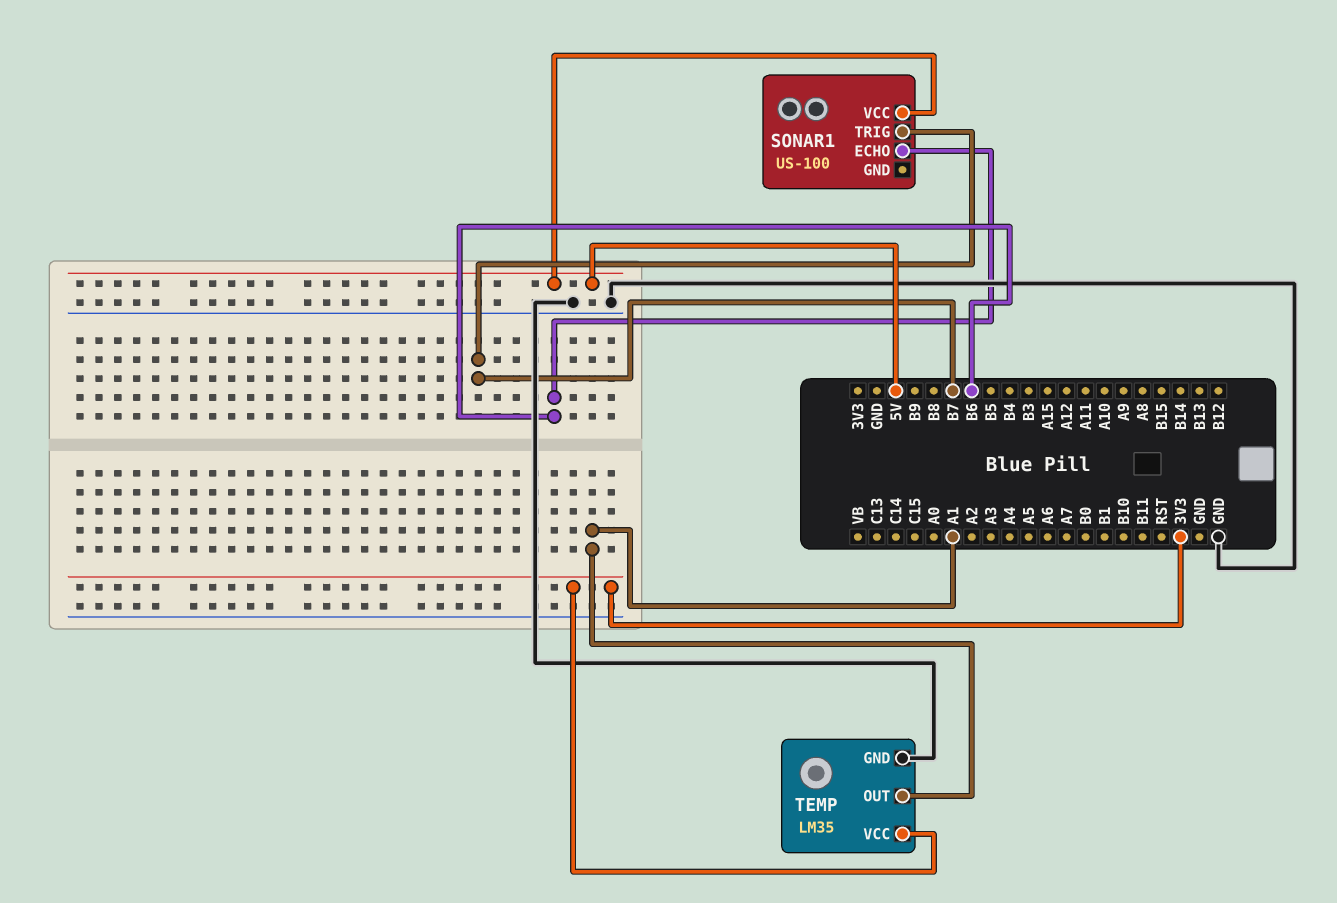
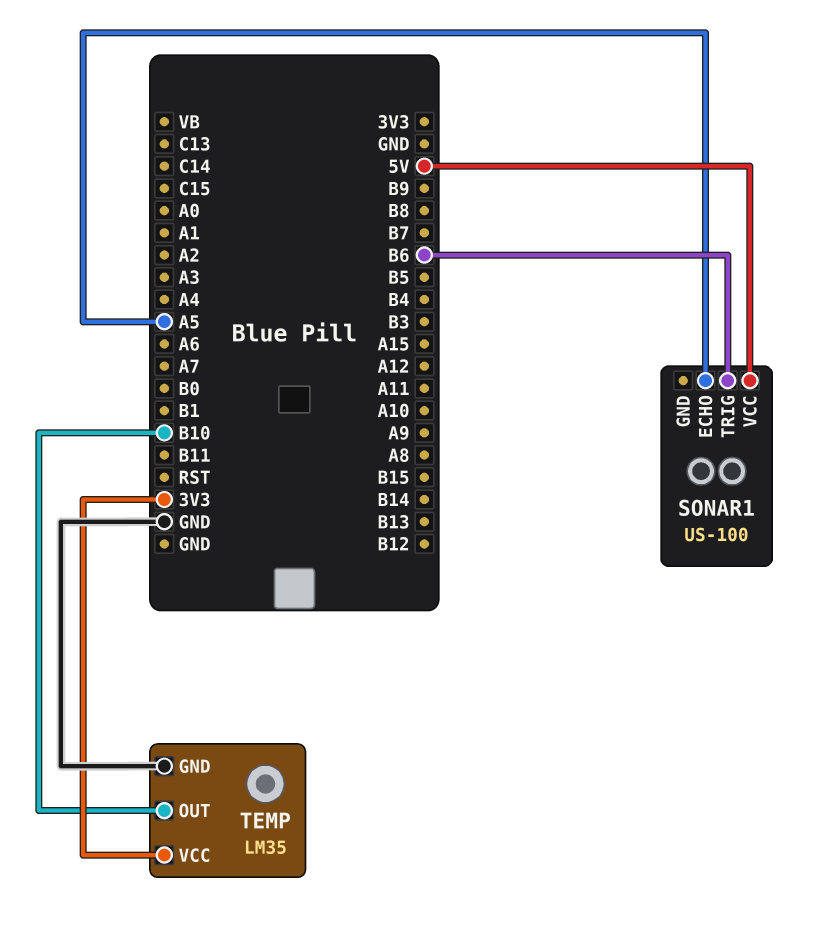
SONAR1 pin ECHO: B6 -> A5
SONAR1 pin TRIG: B7 -> B6
TEMP pin OUT: A1 -> B10

